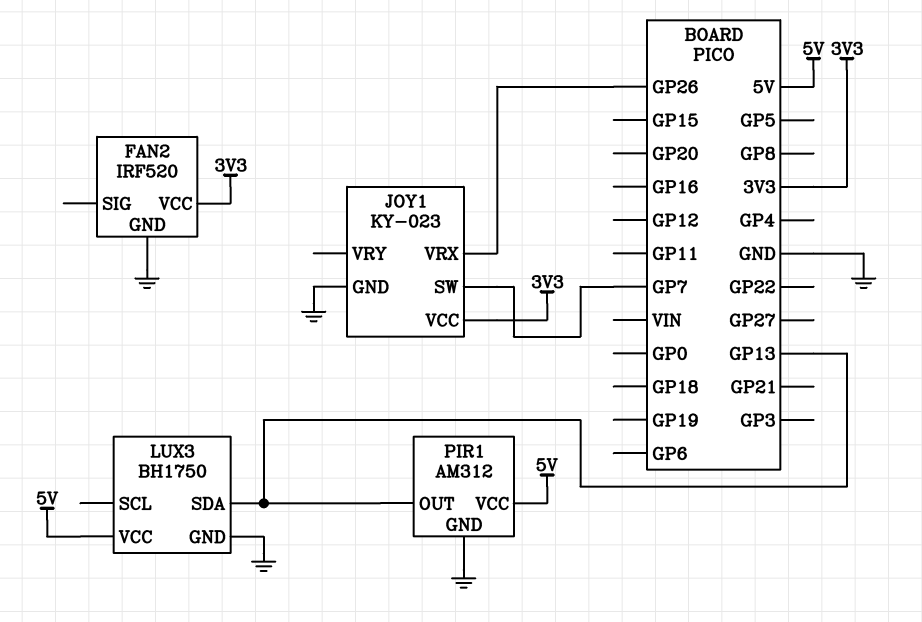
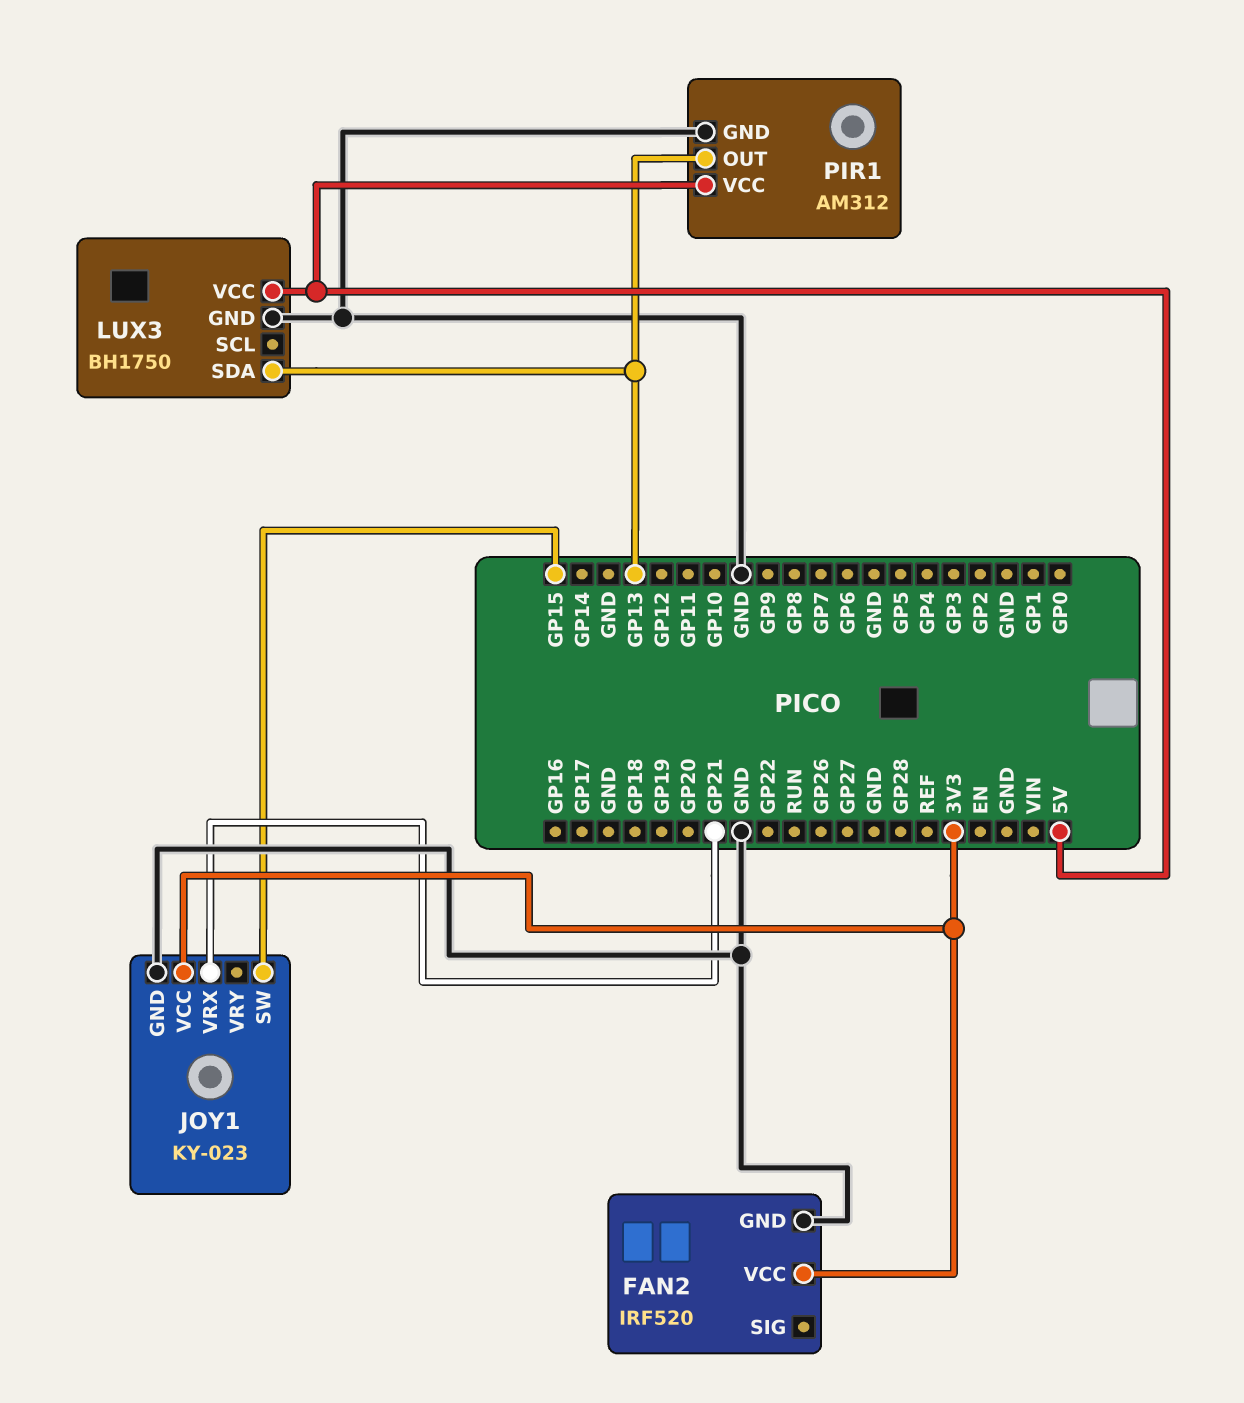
JOY1 pin SW: GP7 -> GP15
JOY1 pin VRX: GP26 -> GP21

